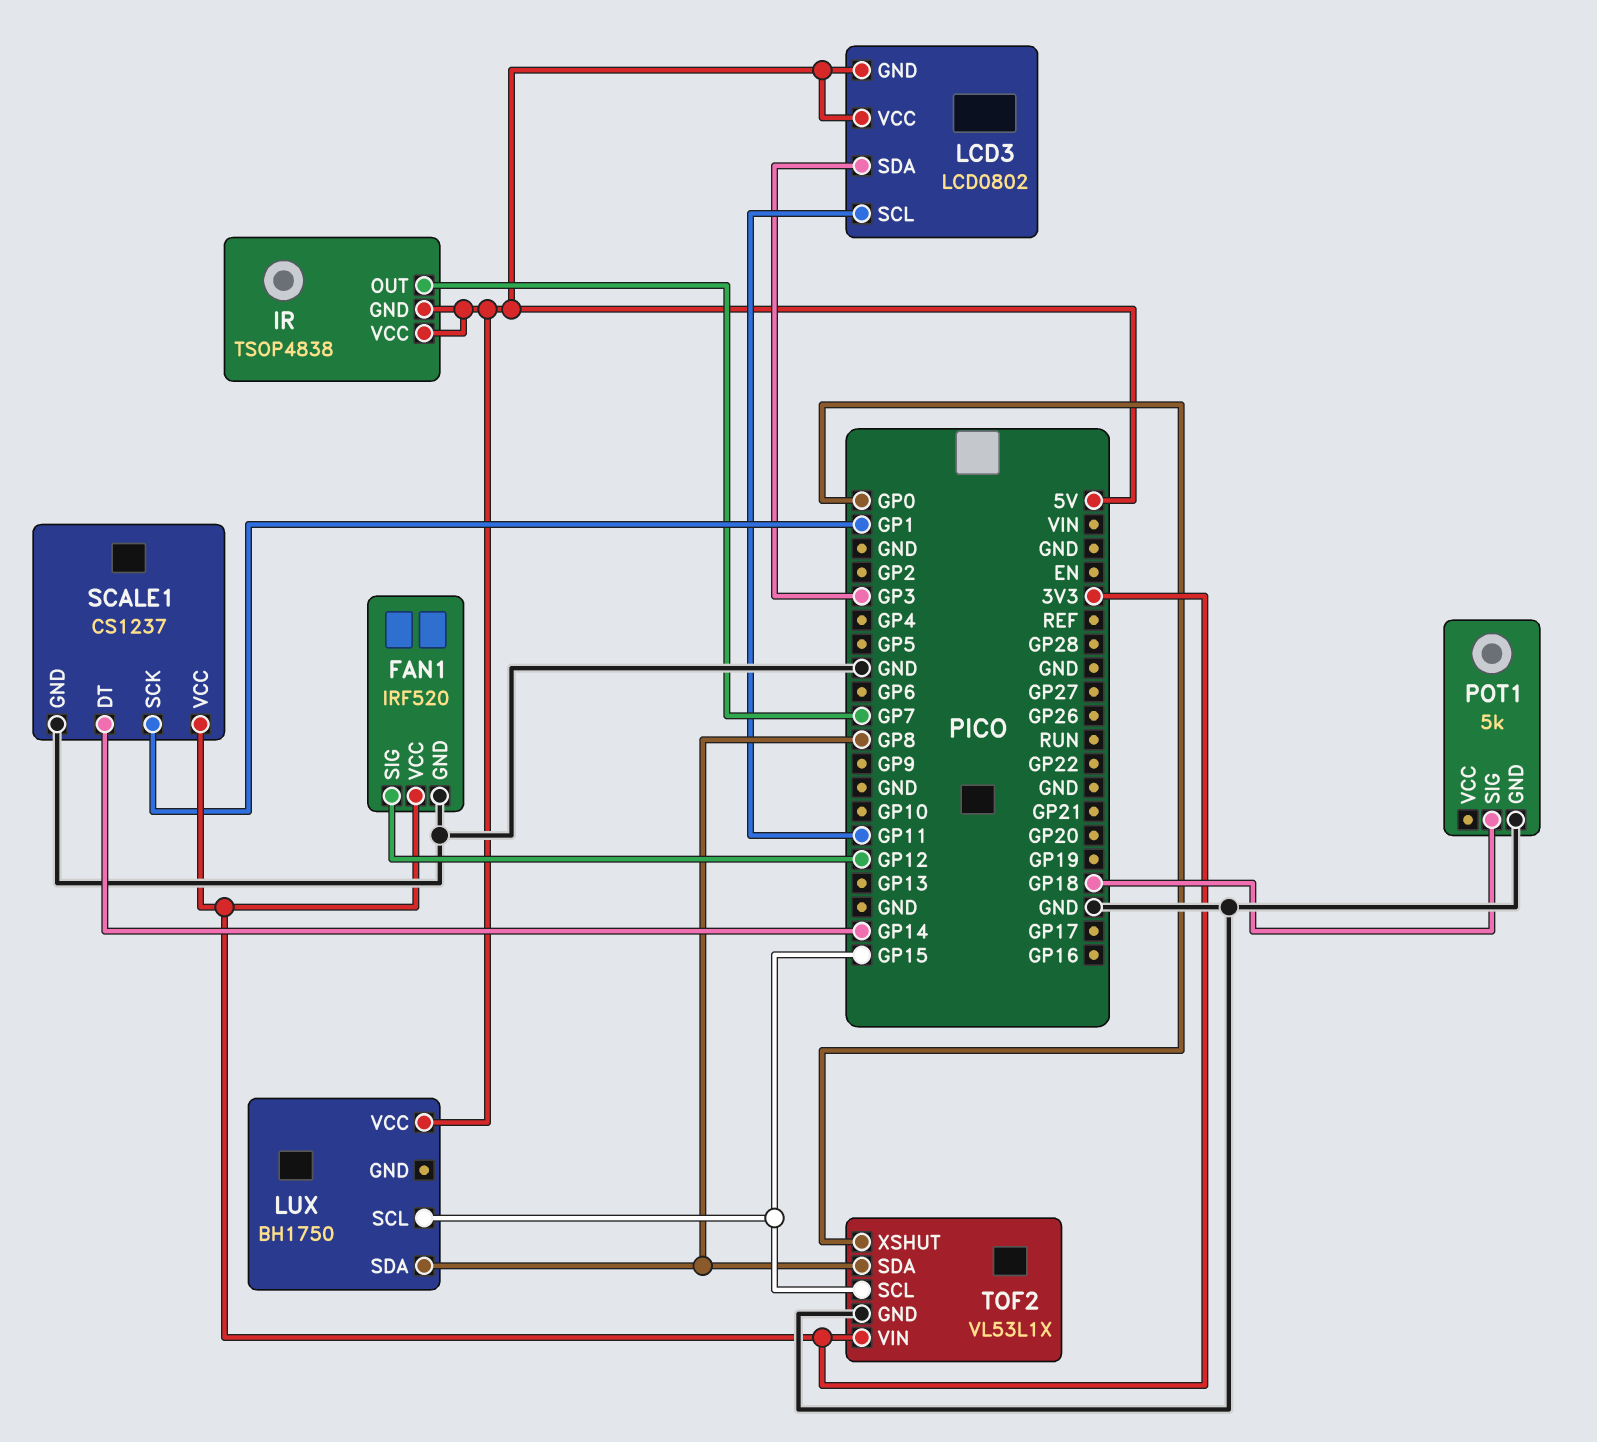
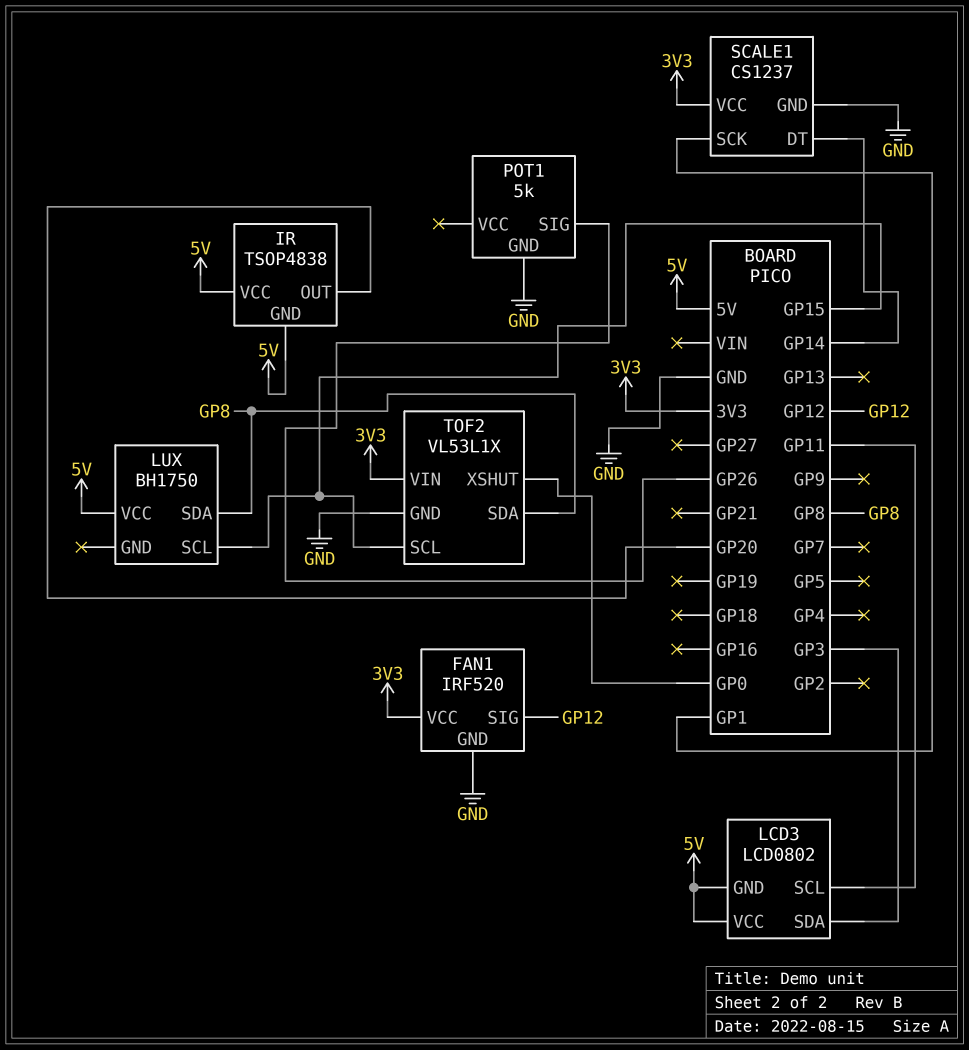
IR pin OUT: GP7 -> GP20
POT1 pin SIG: GP18 -> GP26

